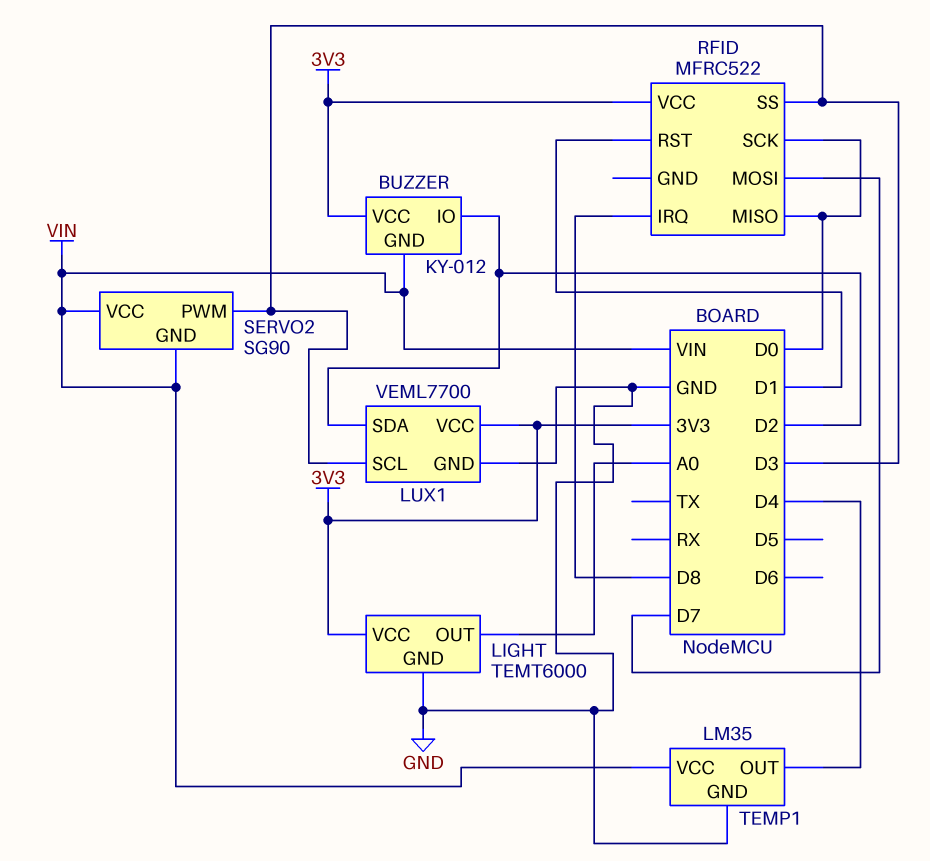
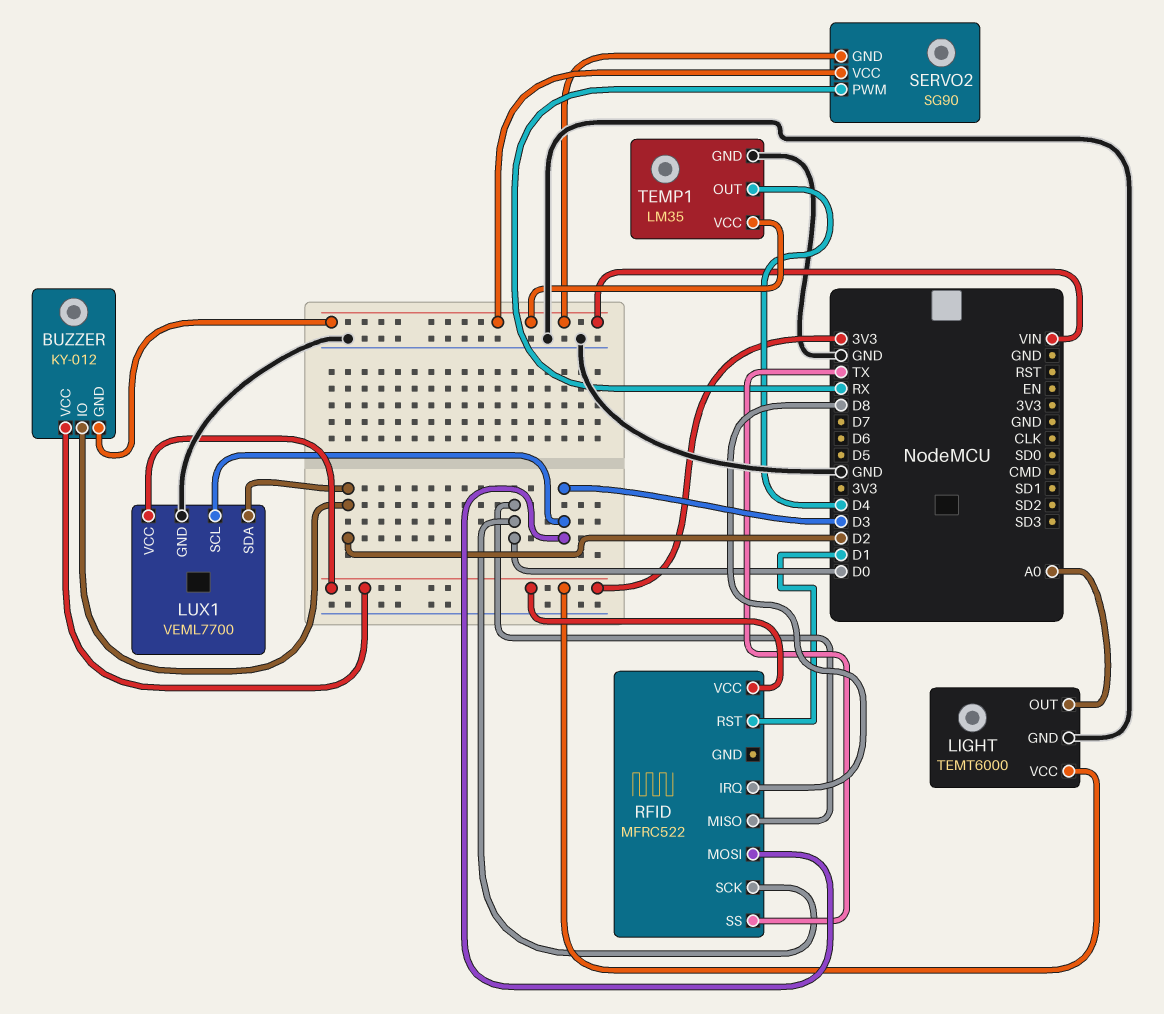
RFID pin MOSI: D7 -> D3
RFID pin SS: D3 -> TX
SERVO2 pin PWM: D3 -> RX

